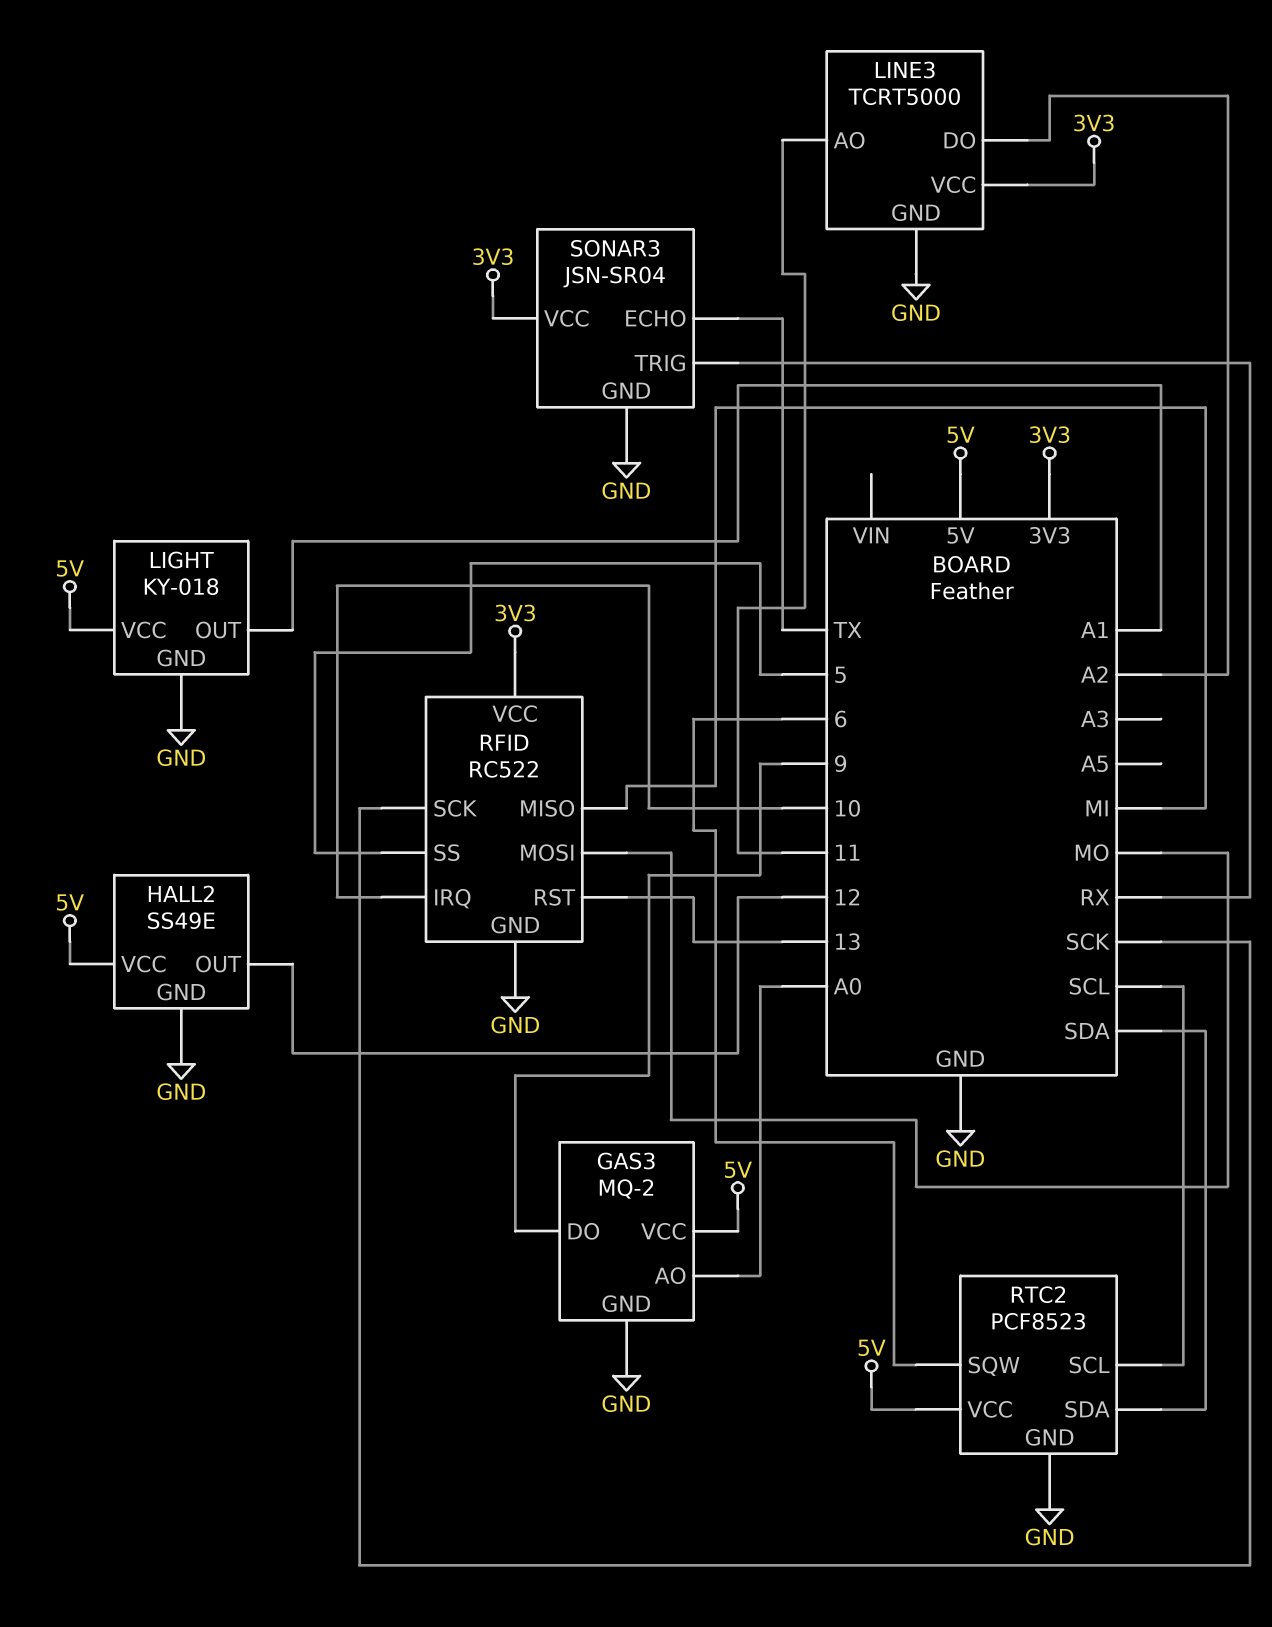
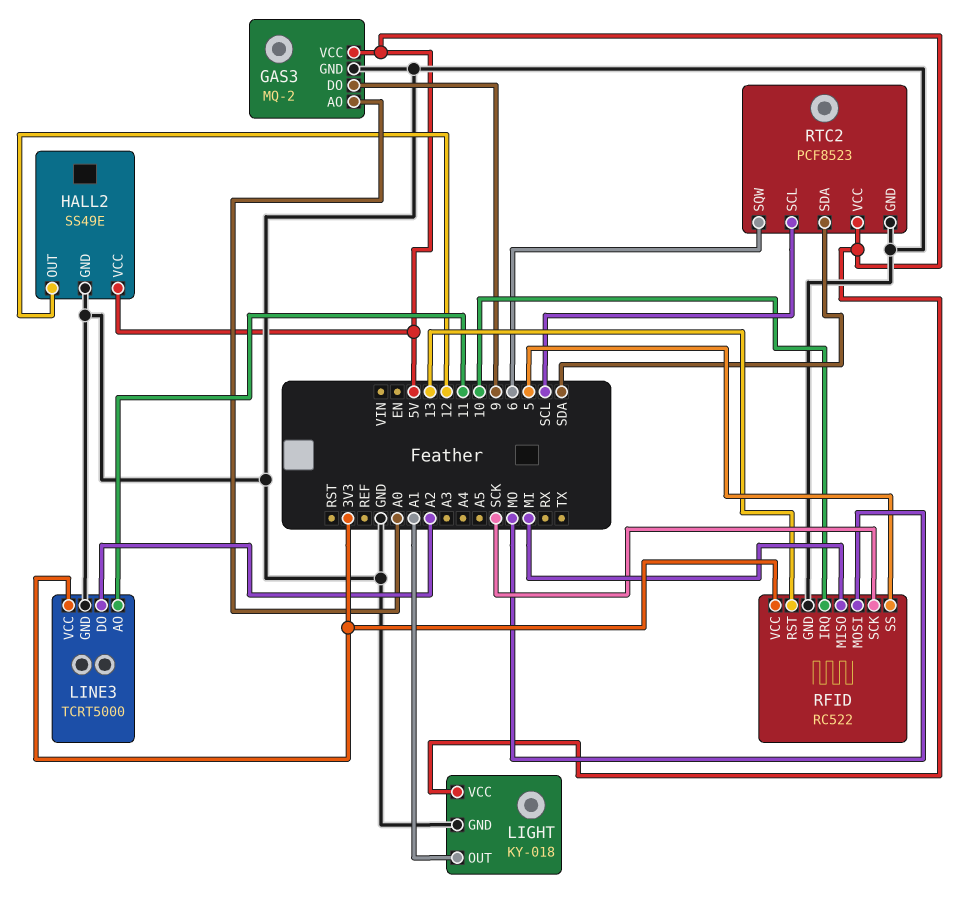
SONAR3: JSN-SR04 -> none
SONAR3 pin ECHO: TX -> none
SONAR3 pin GND: GND -> none
SONAR3 pin TRIG: RX -> none
SONAR3 pin VCC: 3V3 -> none

